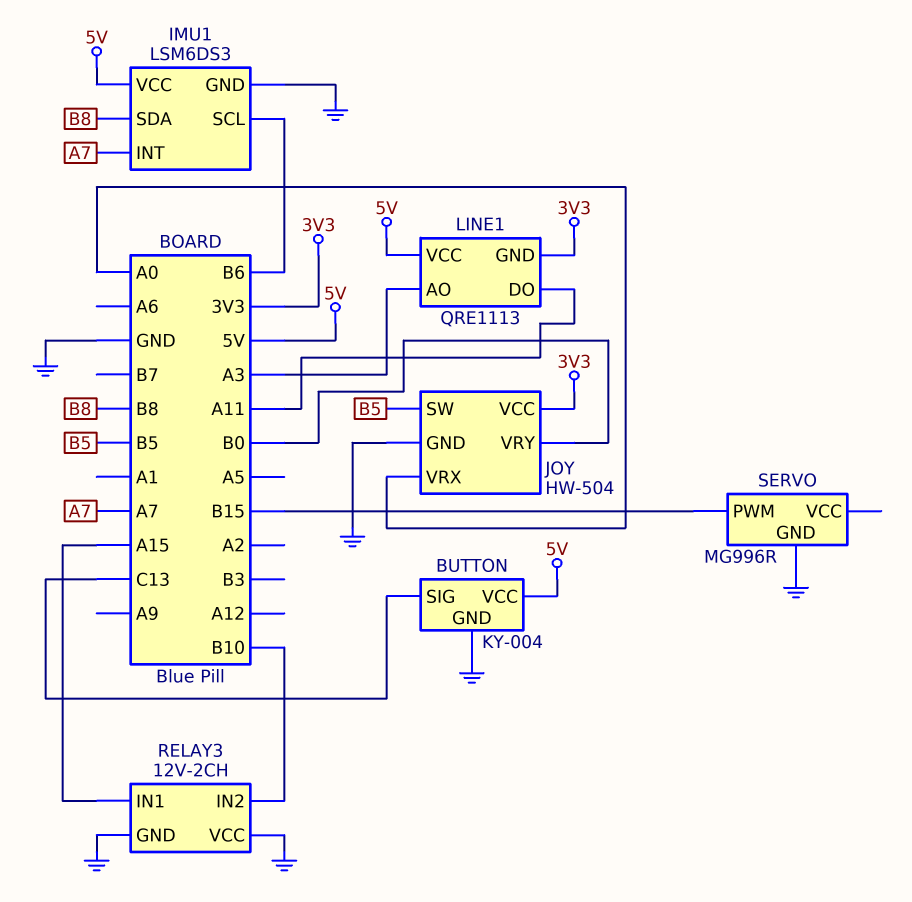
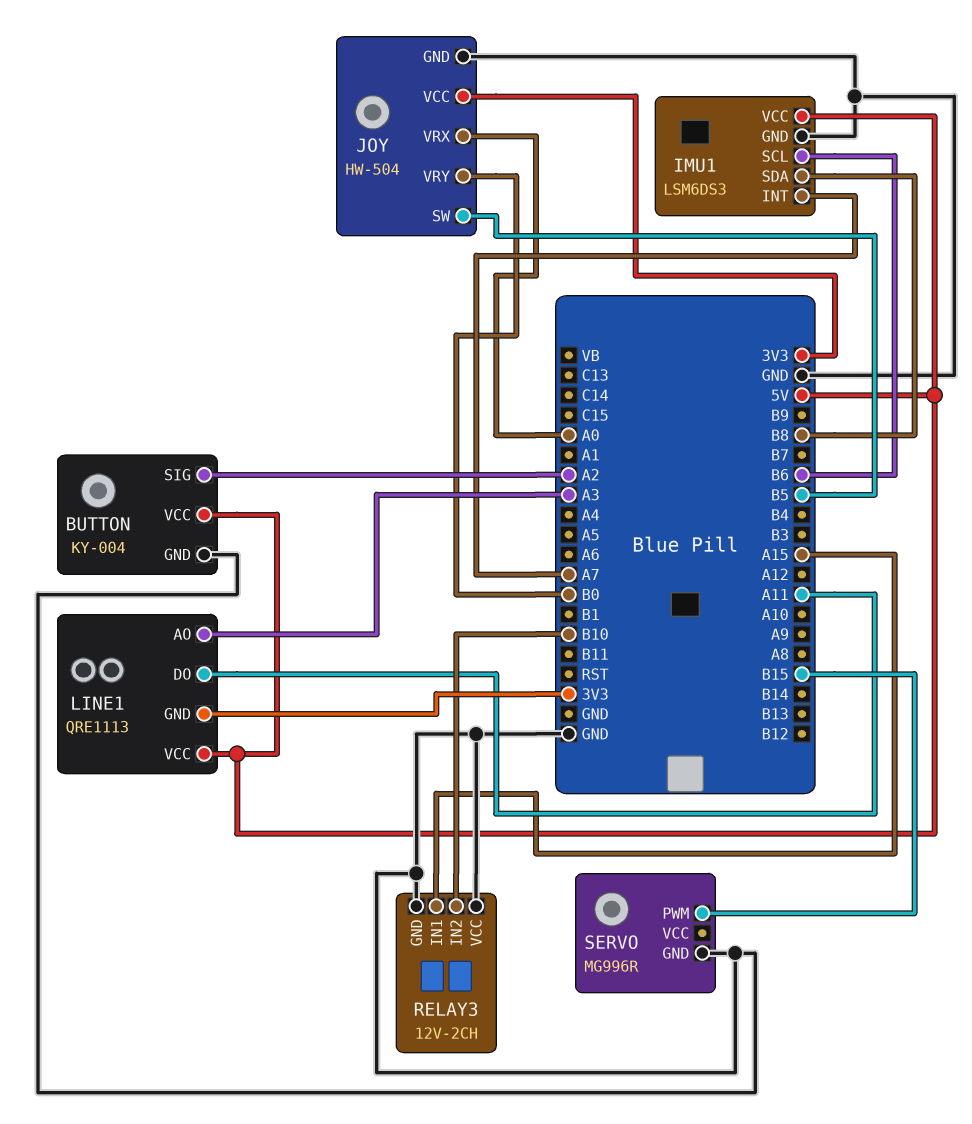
BUTTON pin SIG: C13 -> A2

